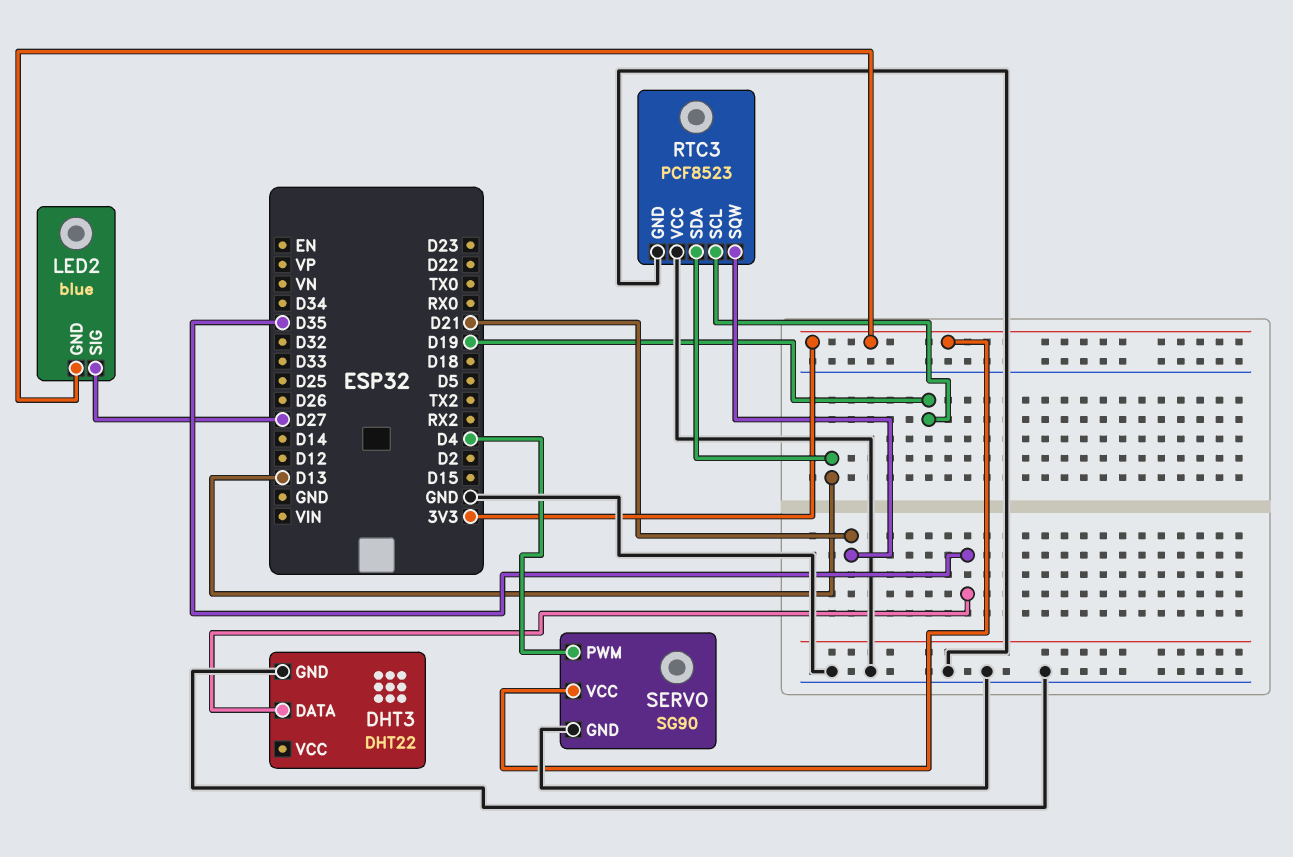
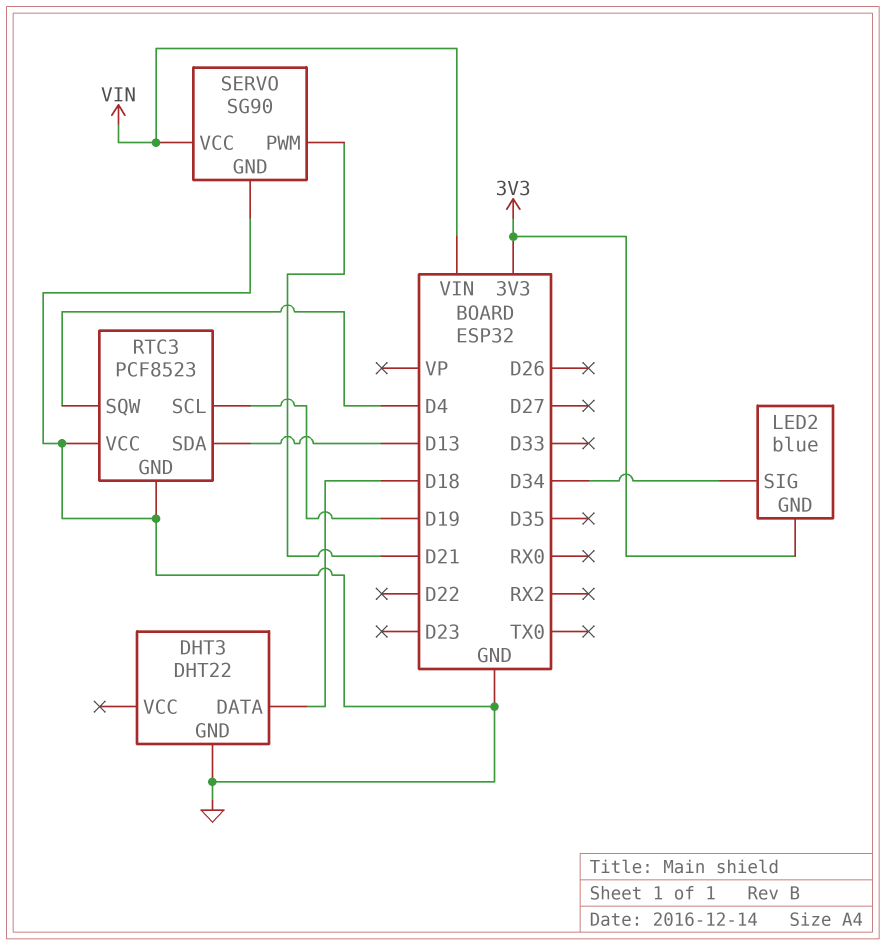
DHT3 pin DATA: D35 -> D18
LED2 pin SIG: D27 -> D34
RTC3 pin SQW: D21 -> D4
SERVO pin PWM: D4 -> D21
SERVO pin VCC: 3V3 -> VIN

